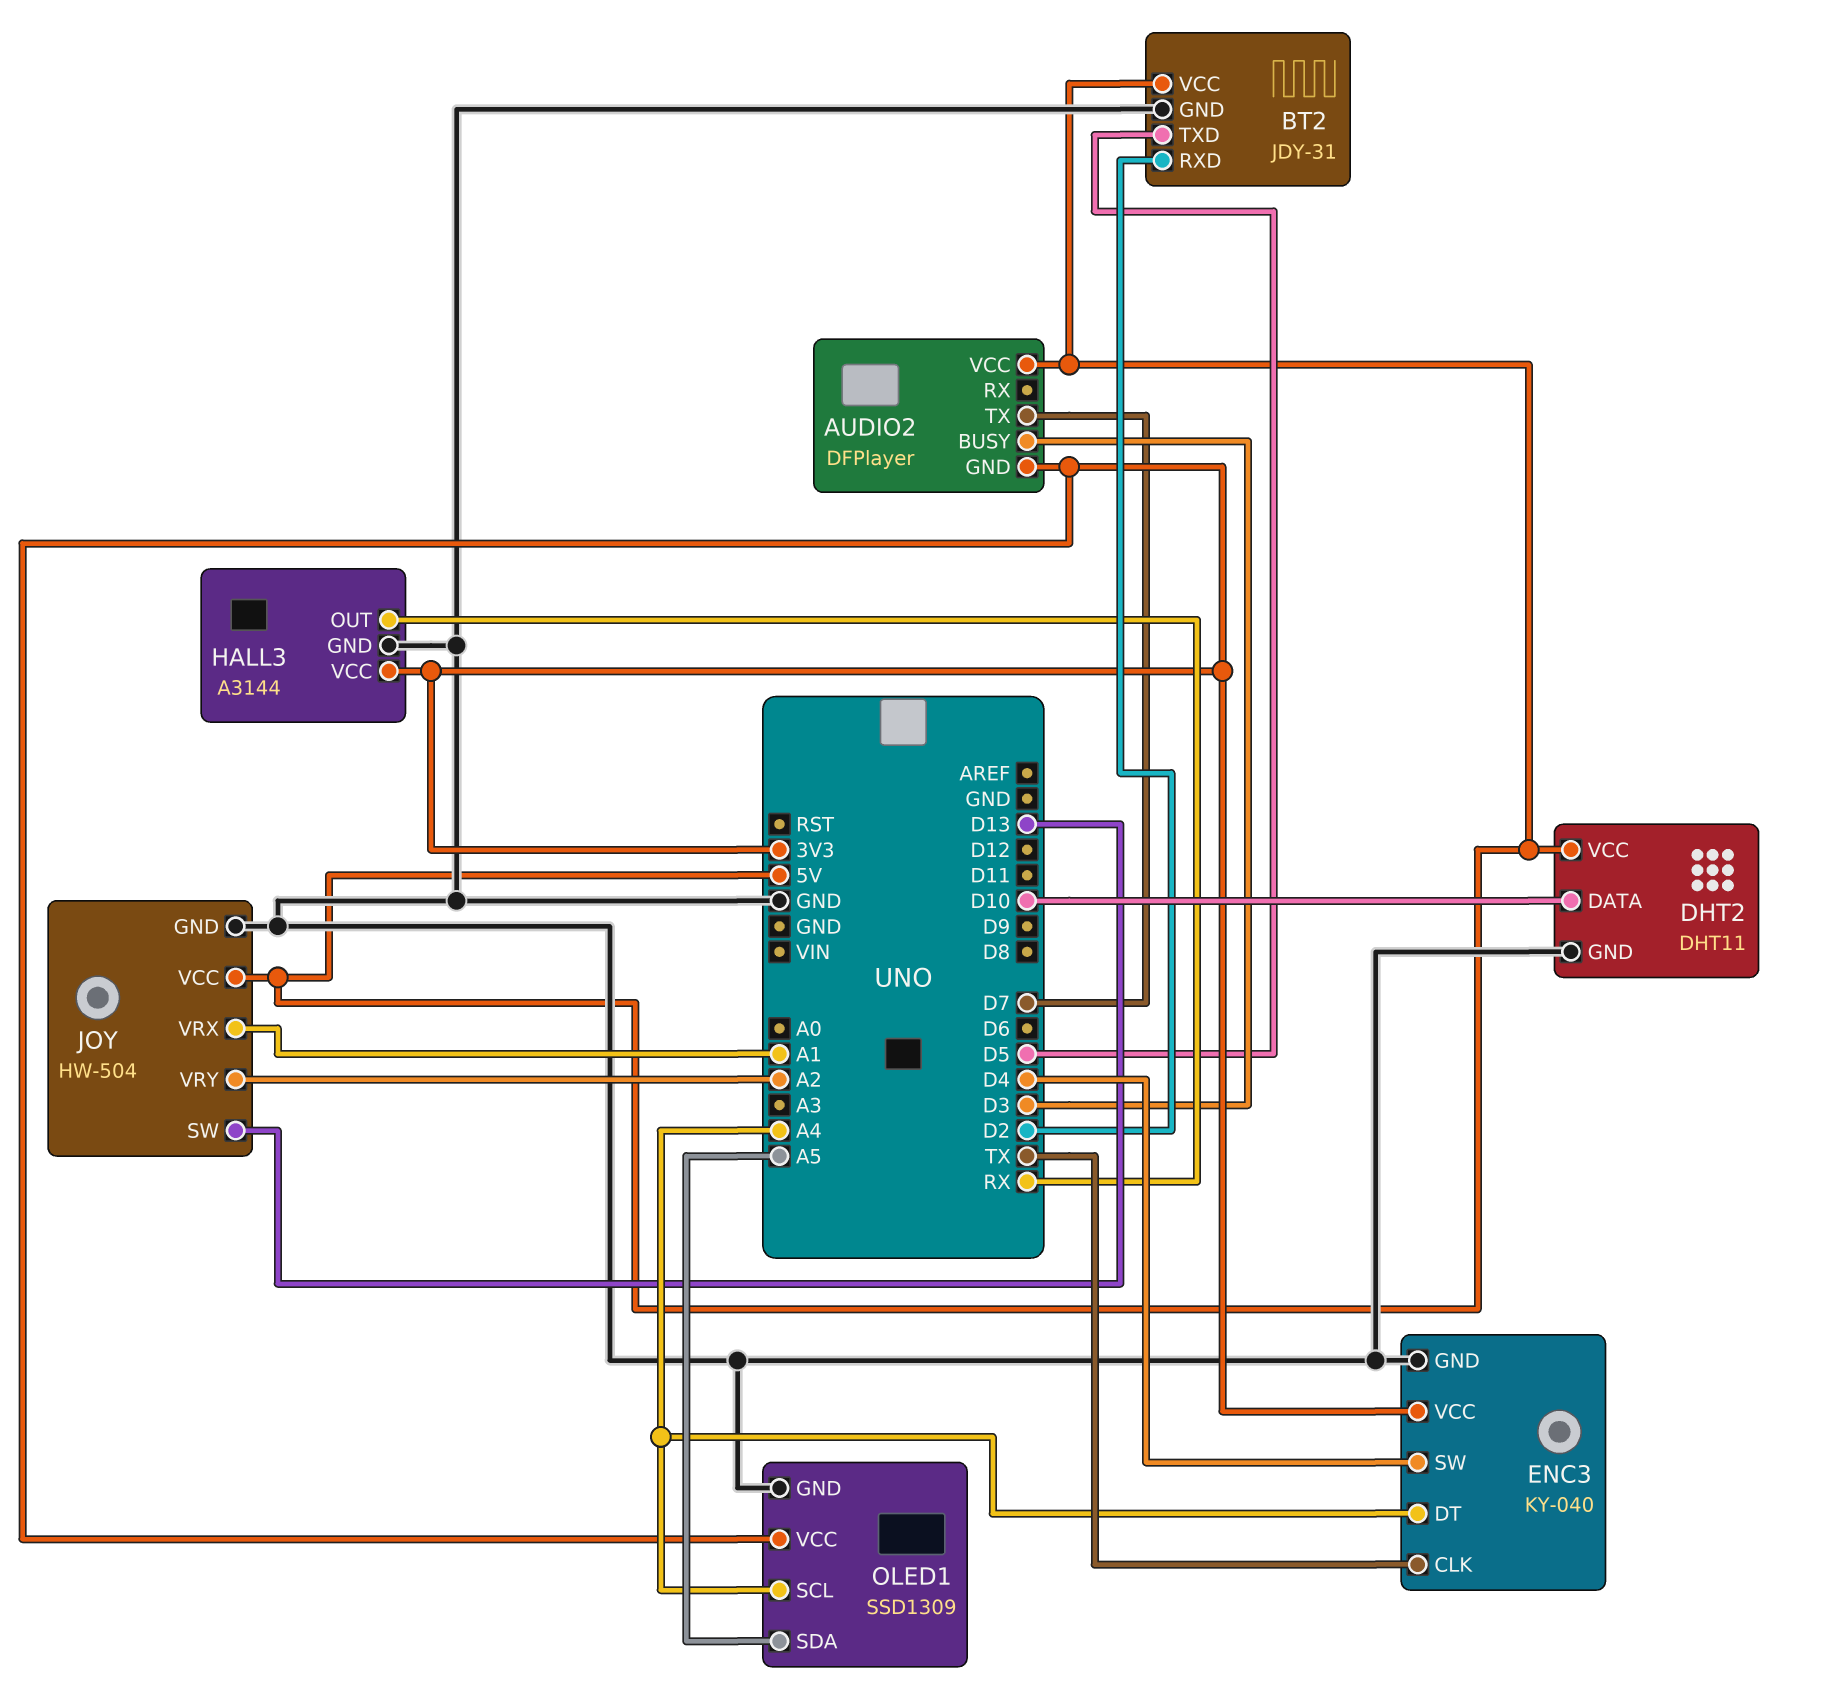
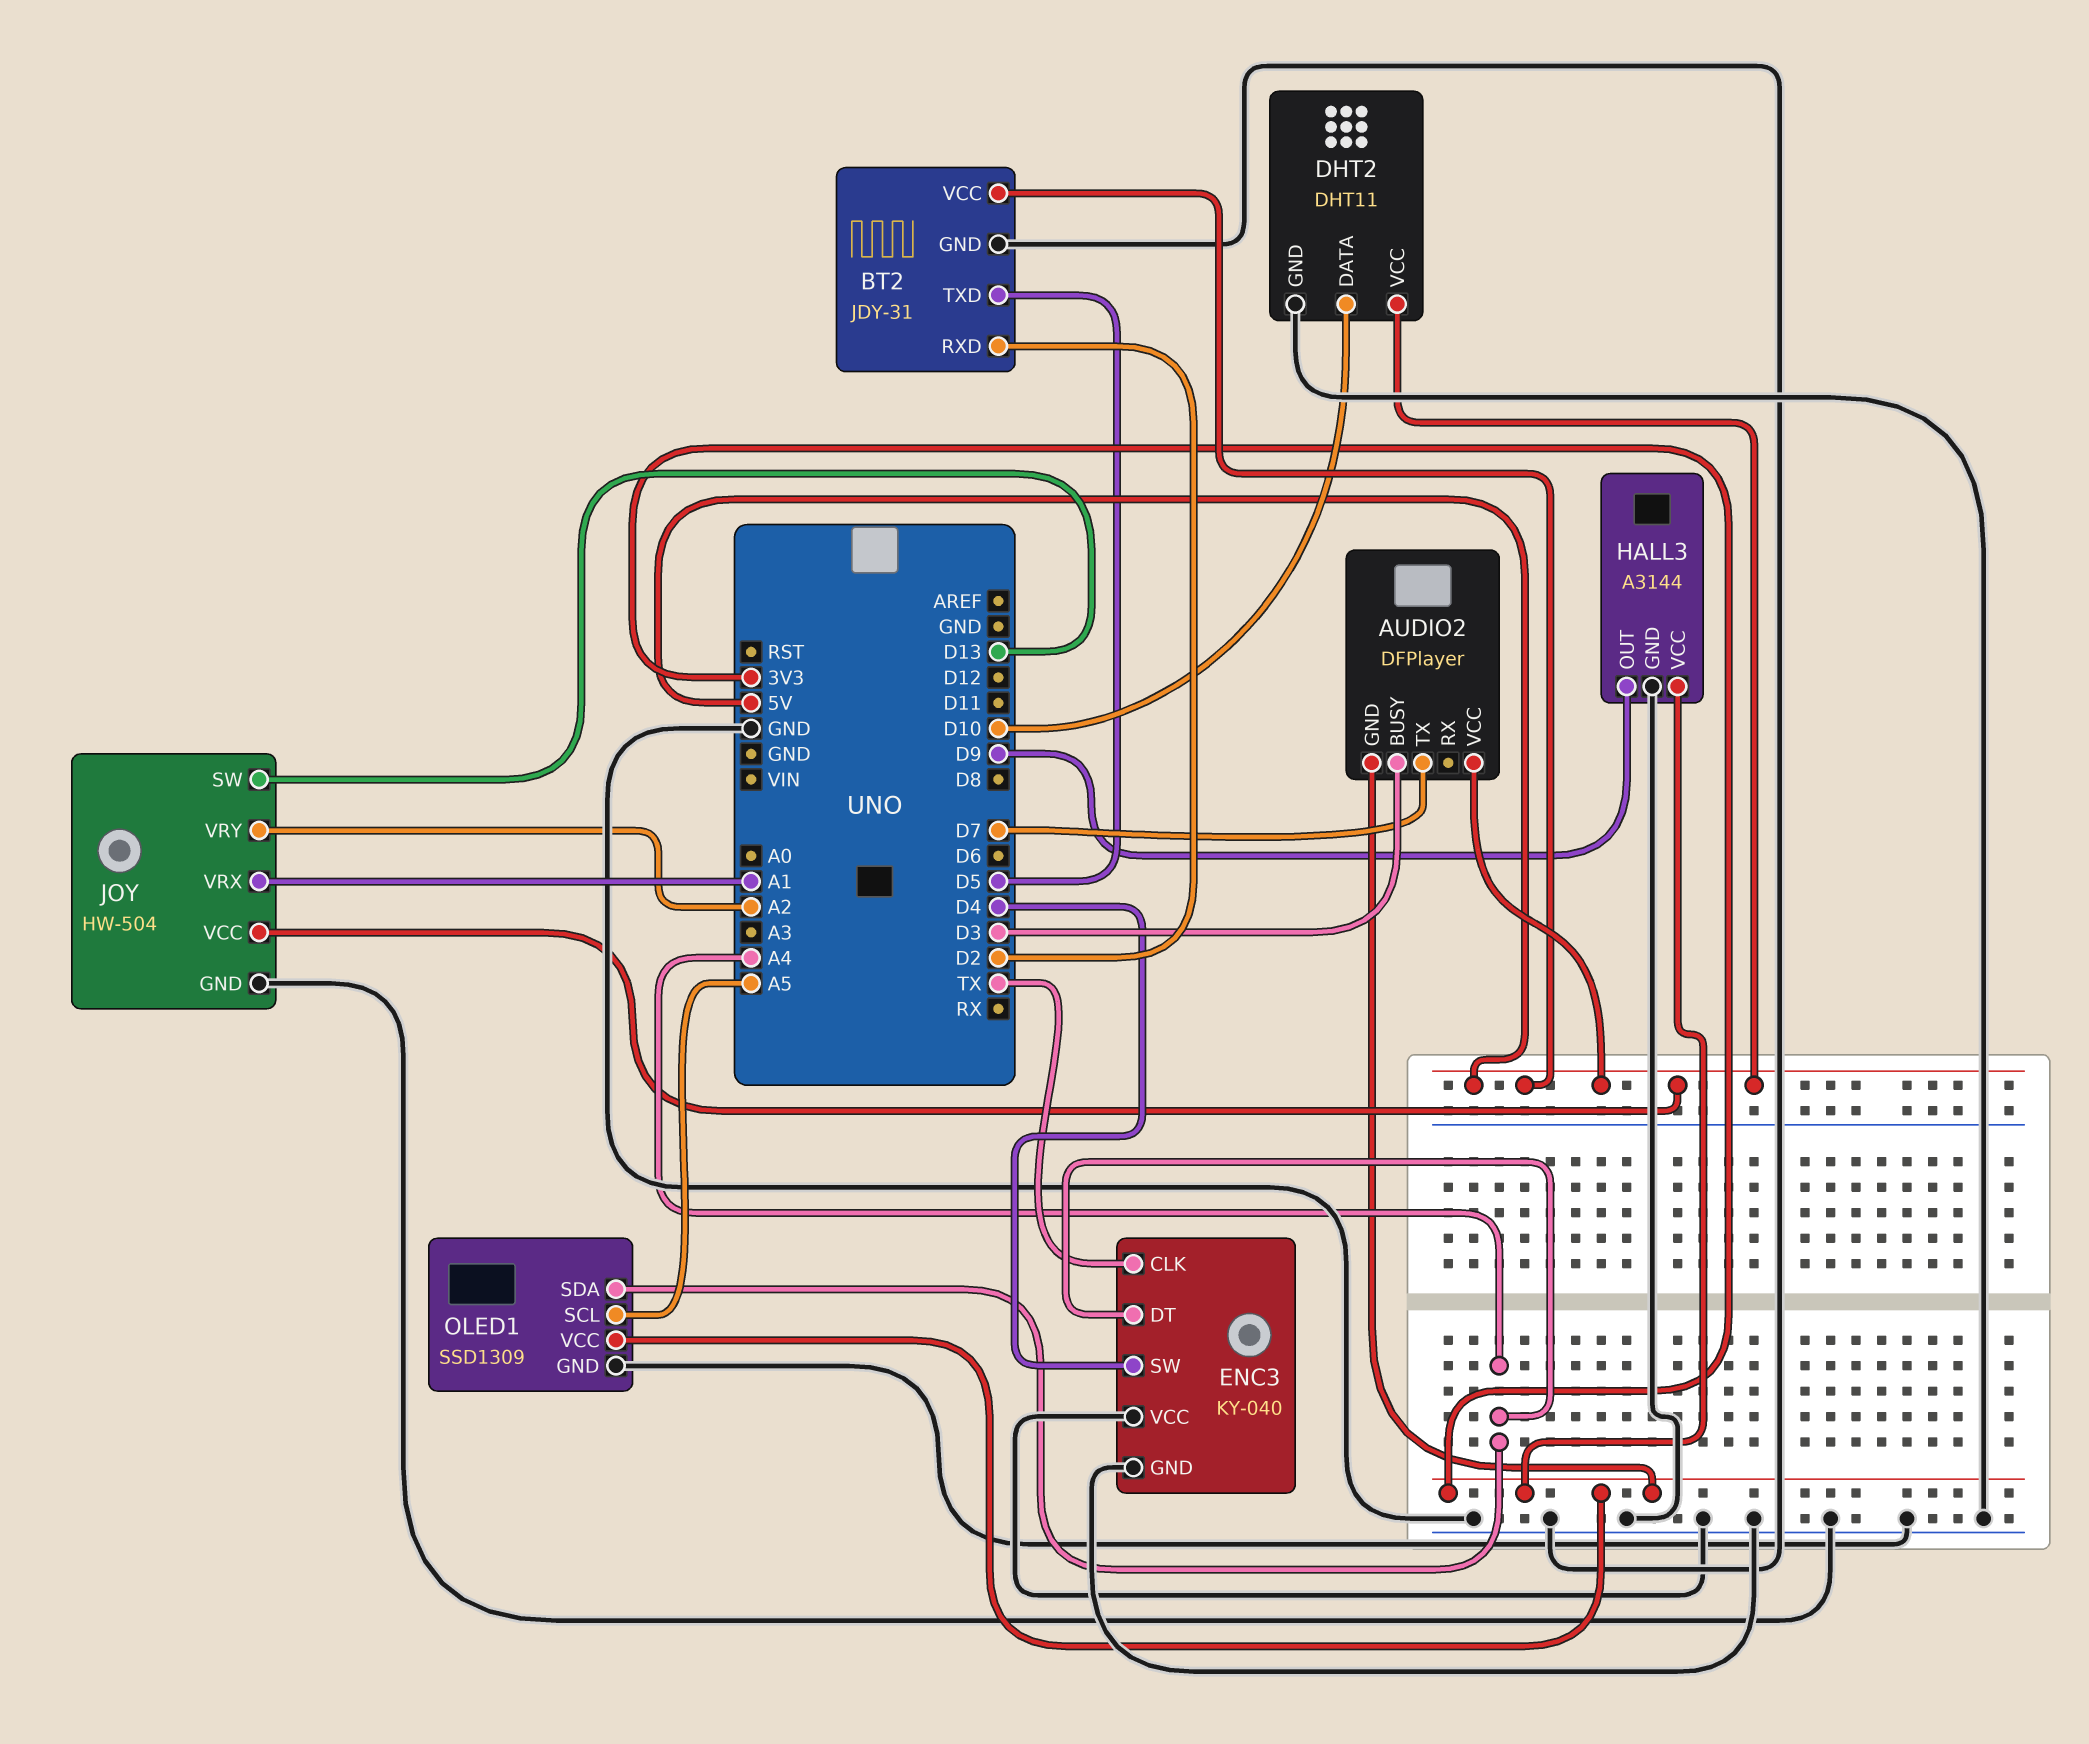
ENC3 pin VCC: 3V3 -> GND
HALL3 pin OUT: RX -> D9
OLED1 pin SCL: A4 -> A5
OLED1 pin SDA: A5 -> A4

